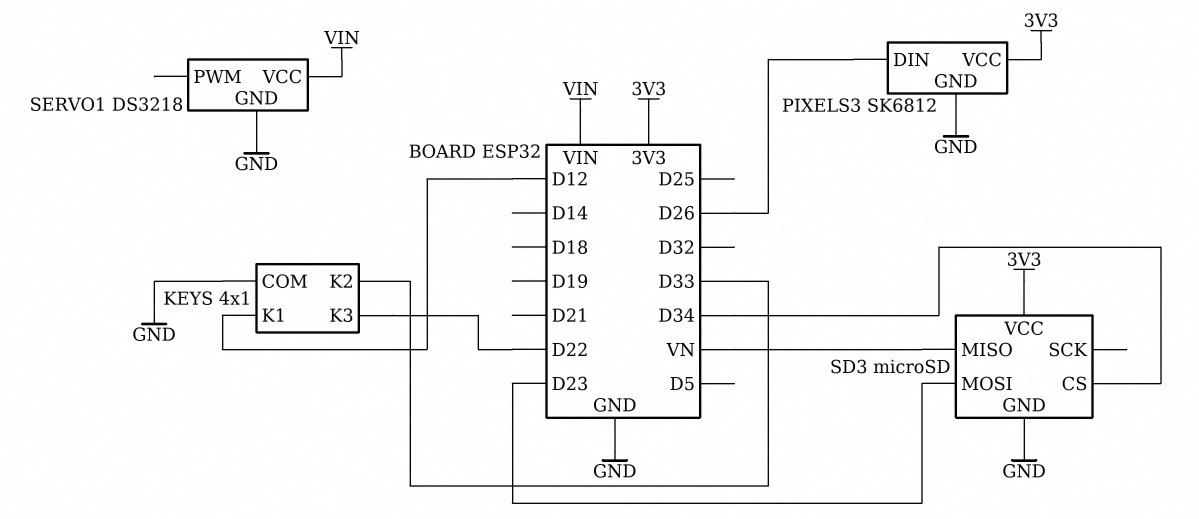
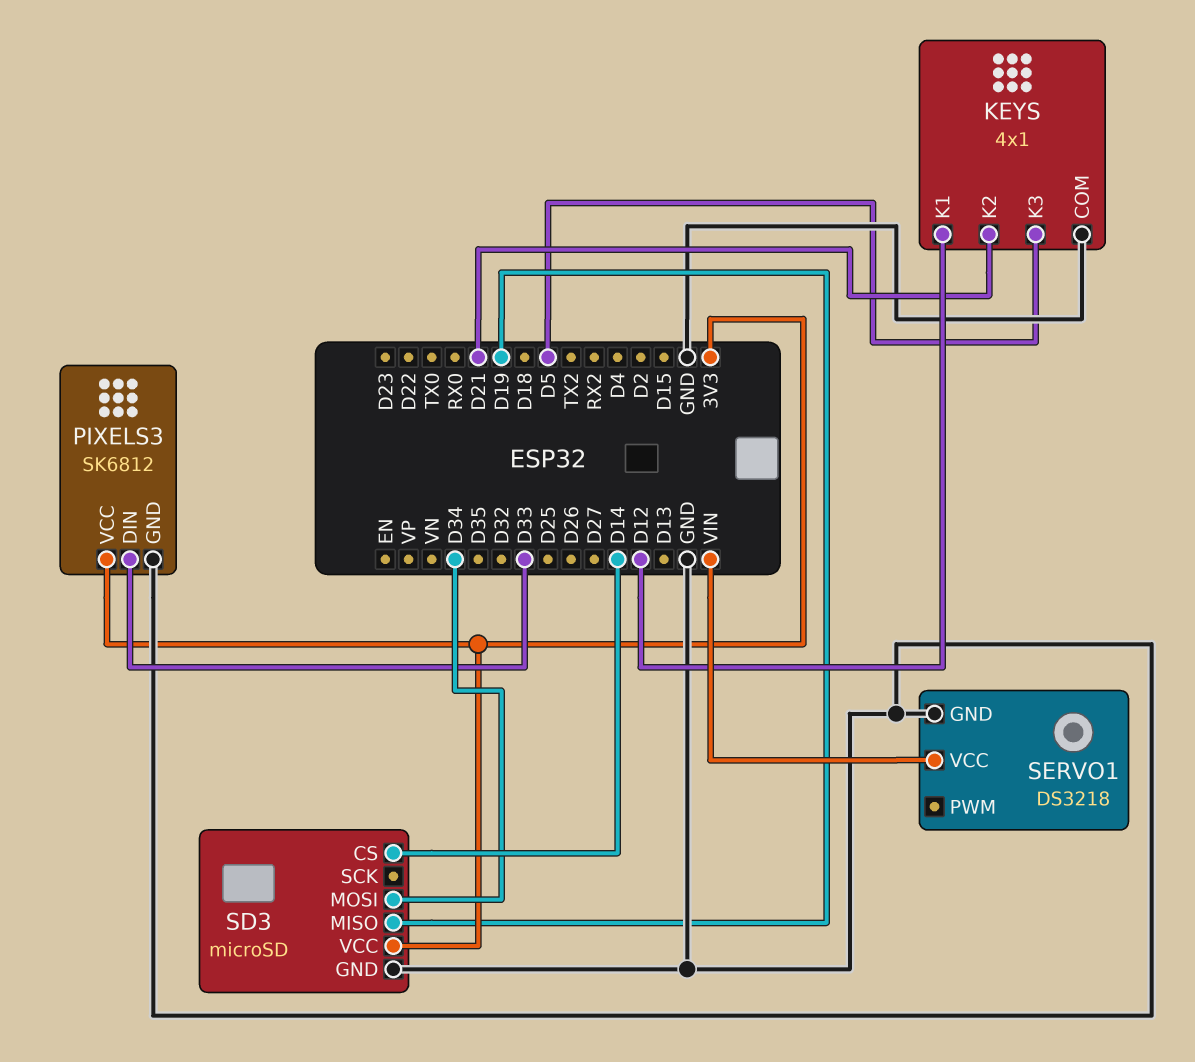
KEYS pin K2: D33 -> D21
KEYS pin K3: D22 -> D5
PIXELS3 pin DIN: D26 -> D33
SD3 pin CS: D34 -> D14
SD3 pin MISO: VN -> D19
SD3 pin MOSI: D23 -> D34

